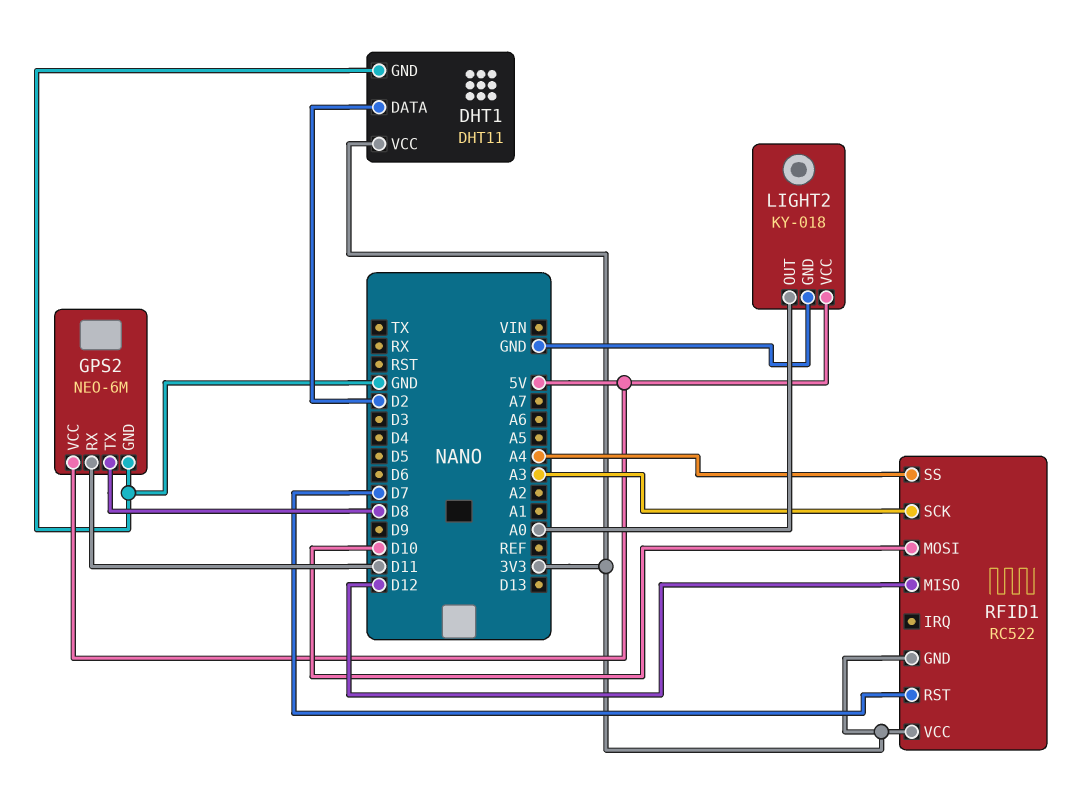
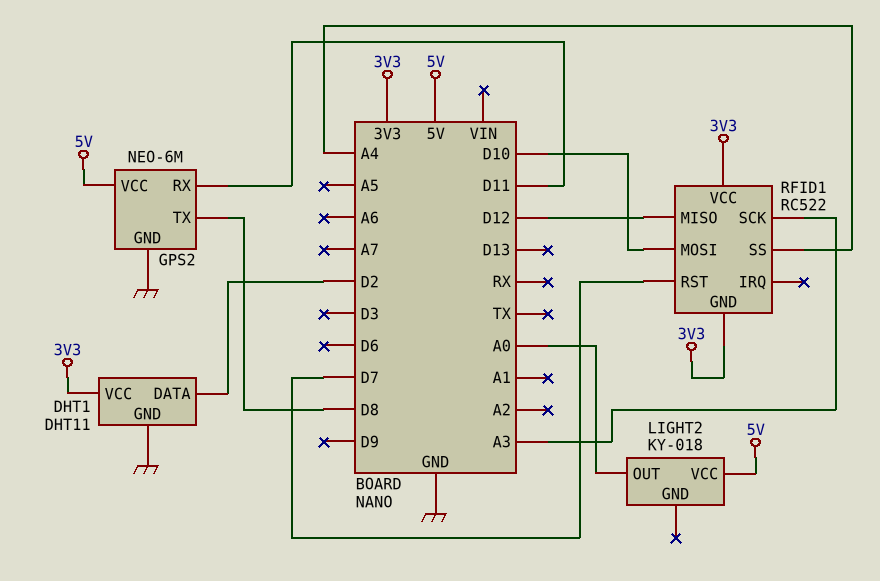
LIGHT2 pin GND: GND -> none

